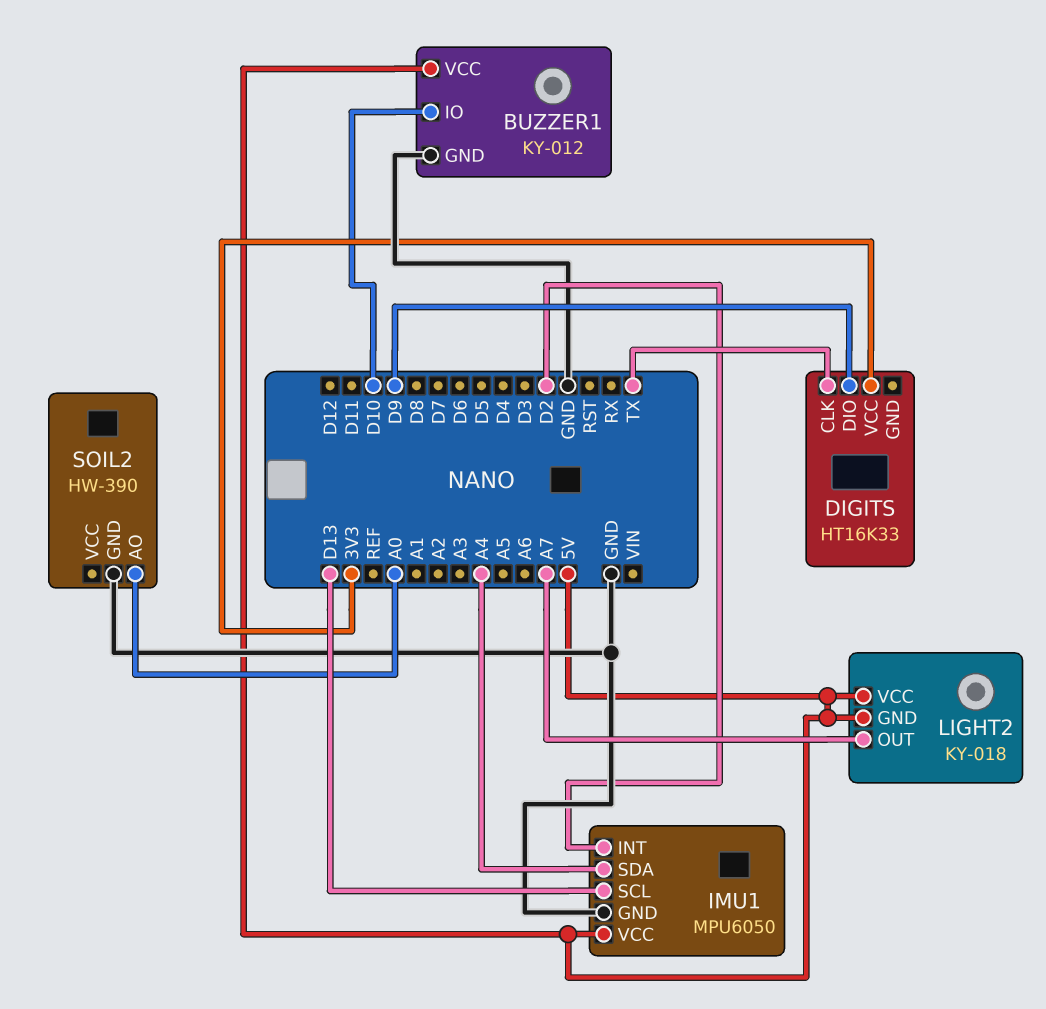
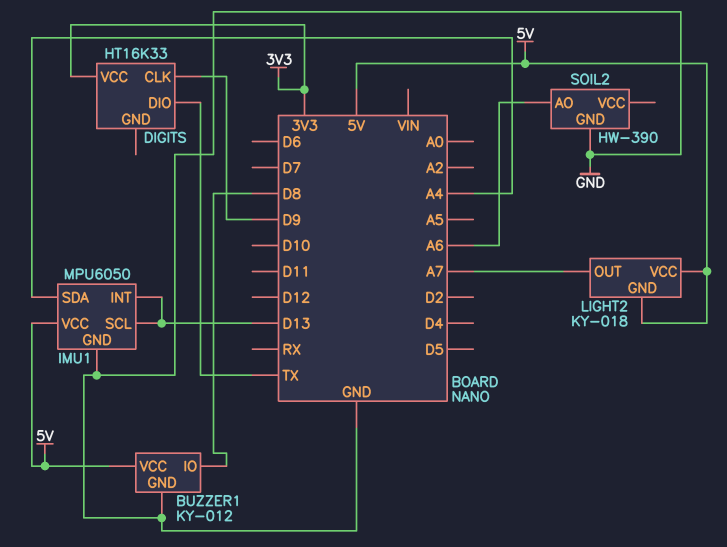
BUZZER1 pin IO: D10 -> D8
DIGITS pin CLK: TX -> D9
DIGITS pin DIO: D9 -> TX
IMU1 pin INT: D2 -> D13
SOIL2 pin AO: A0 -> A6

